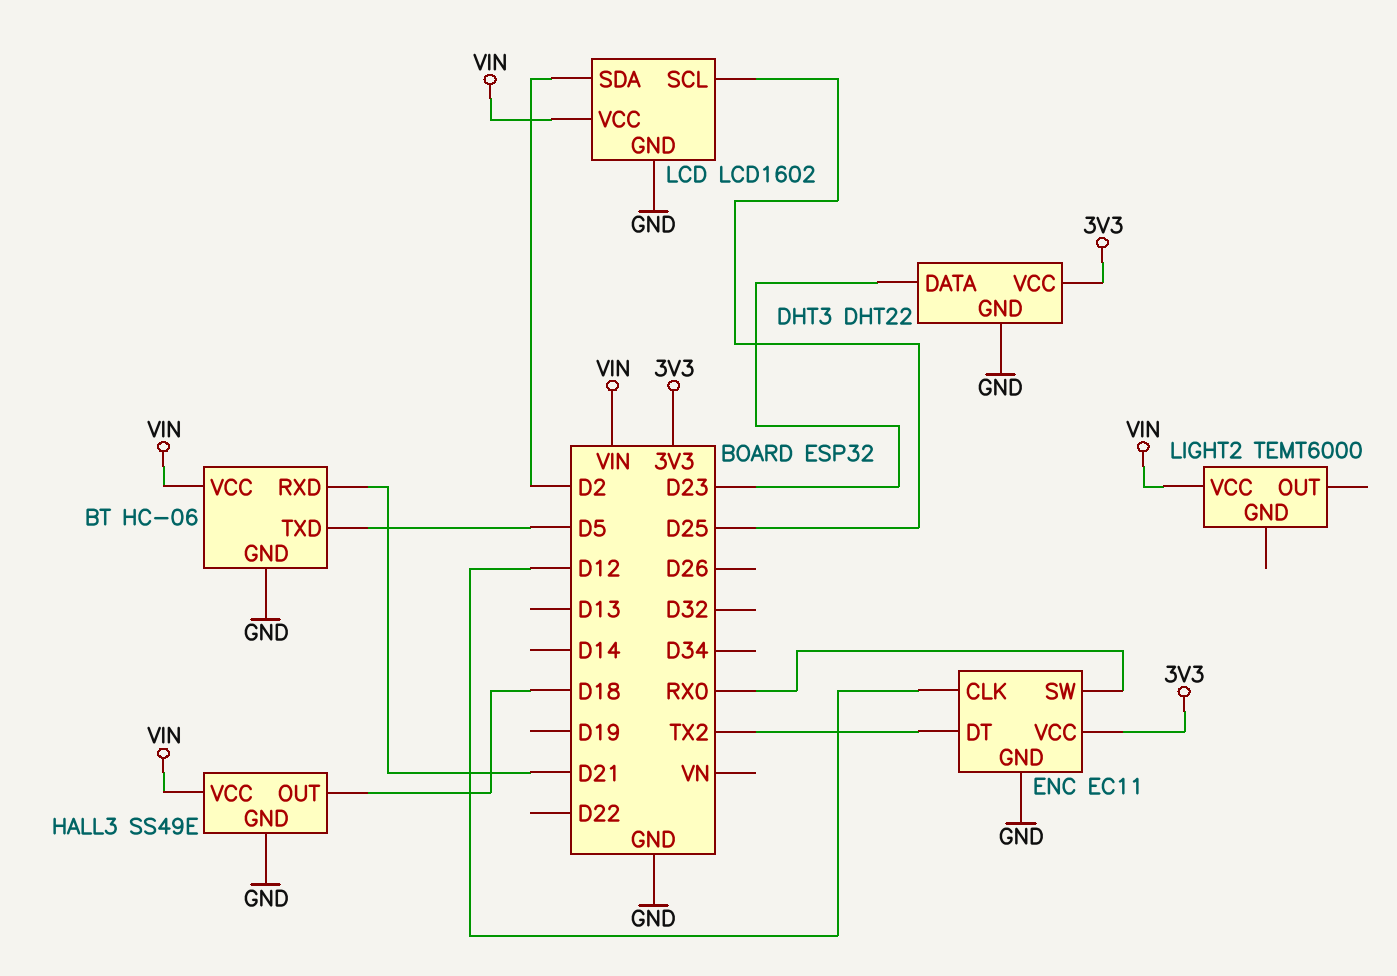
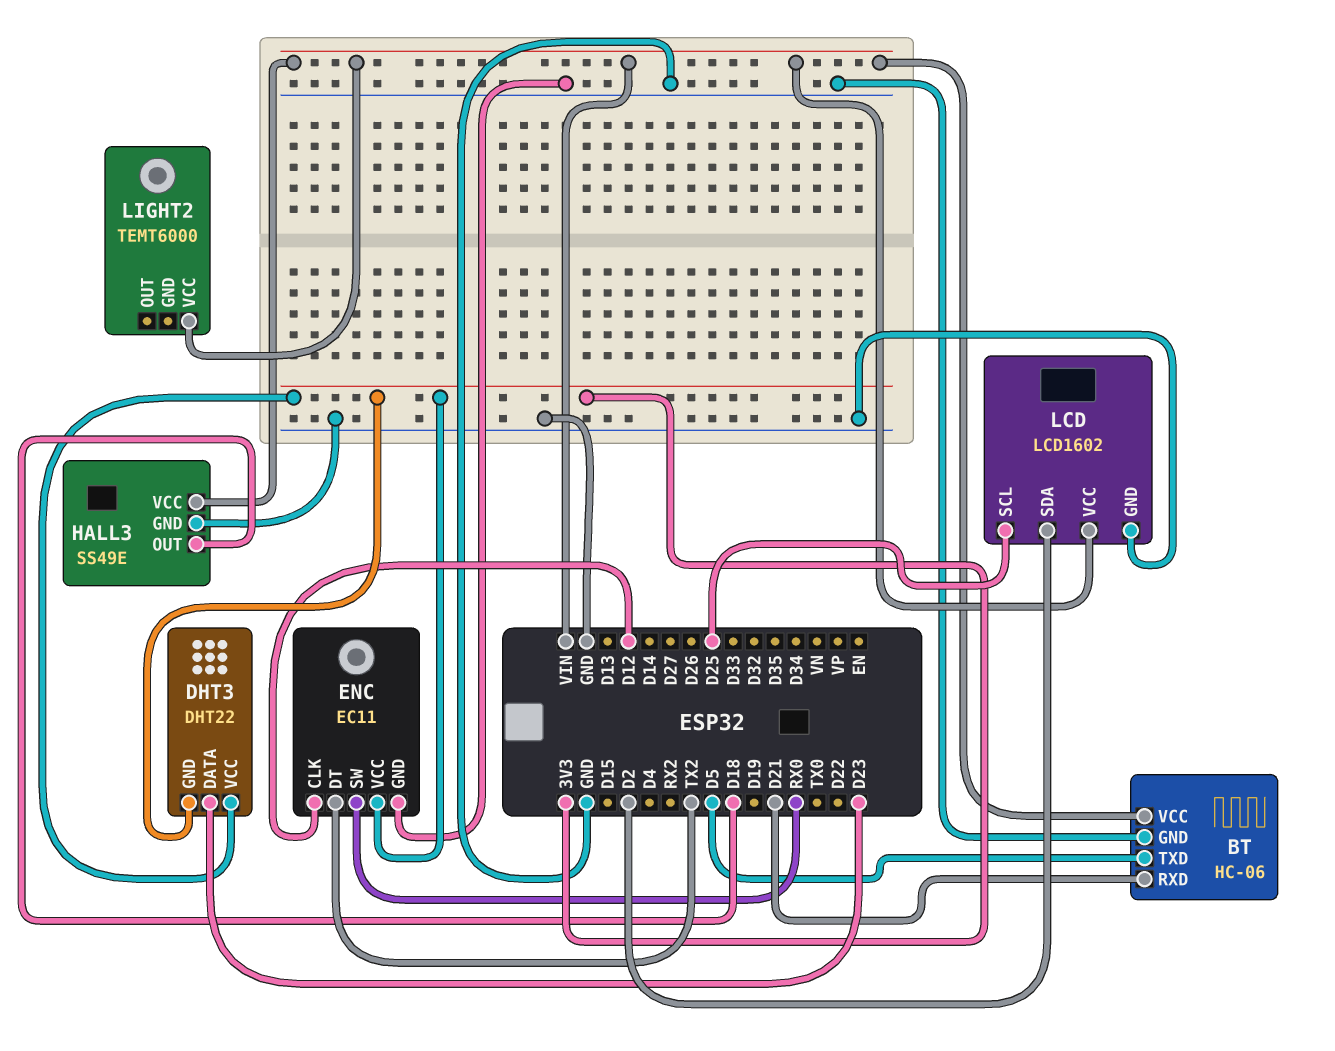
DHT3 pin GND: GND -> 3V3

